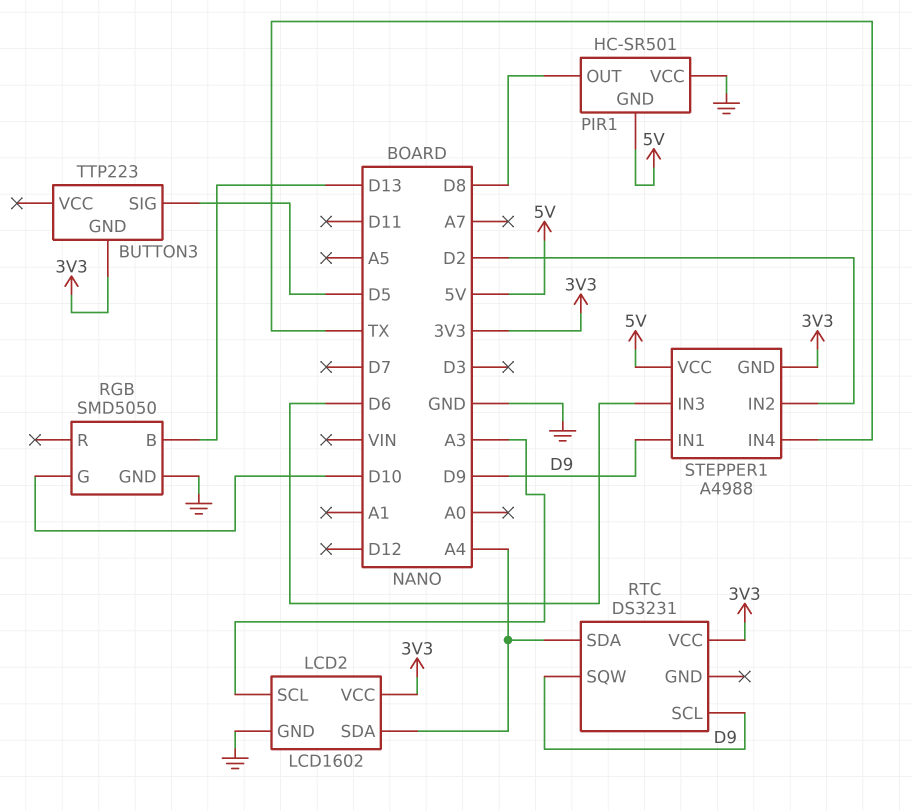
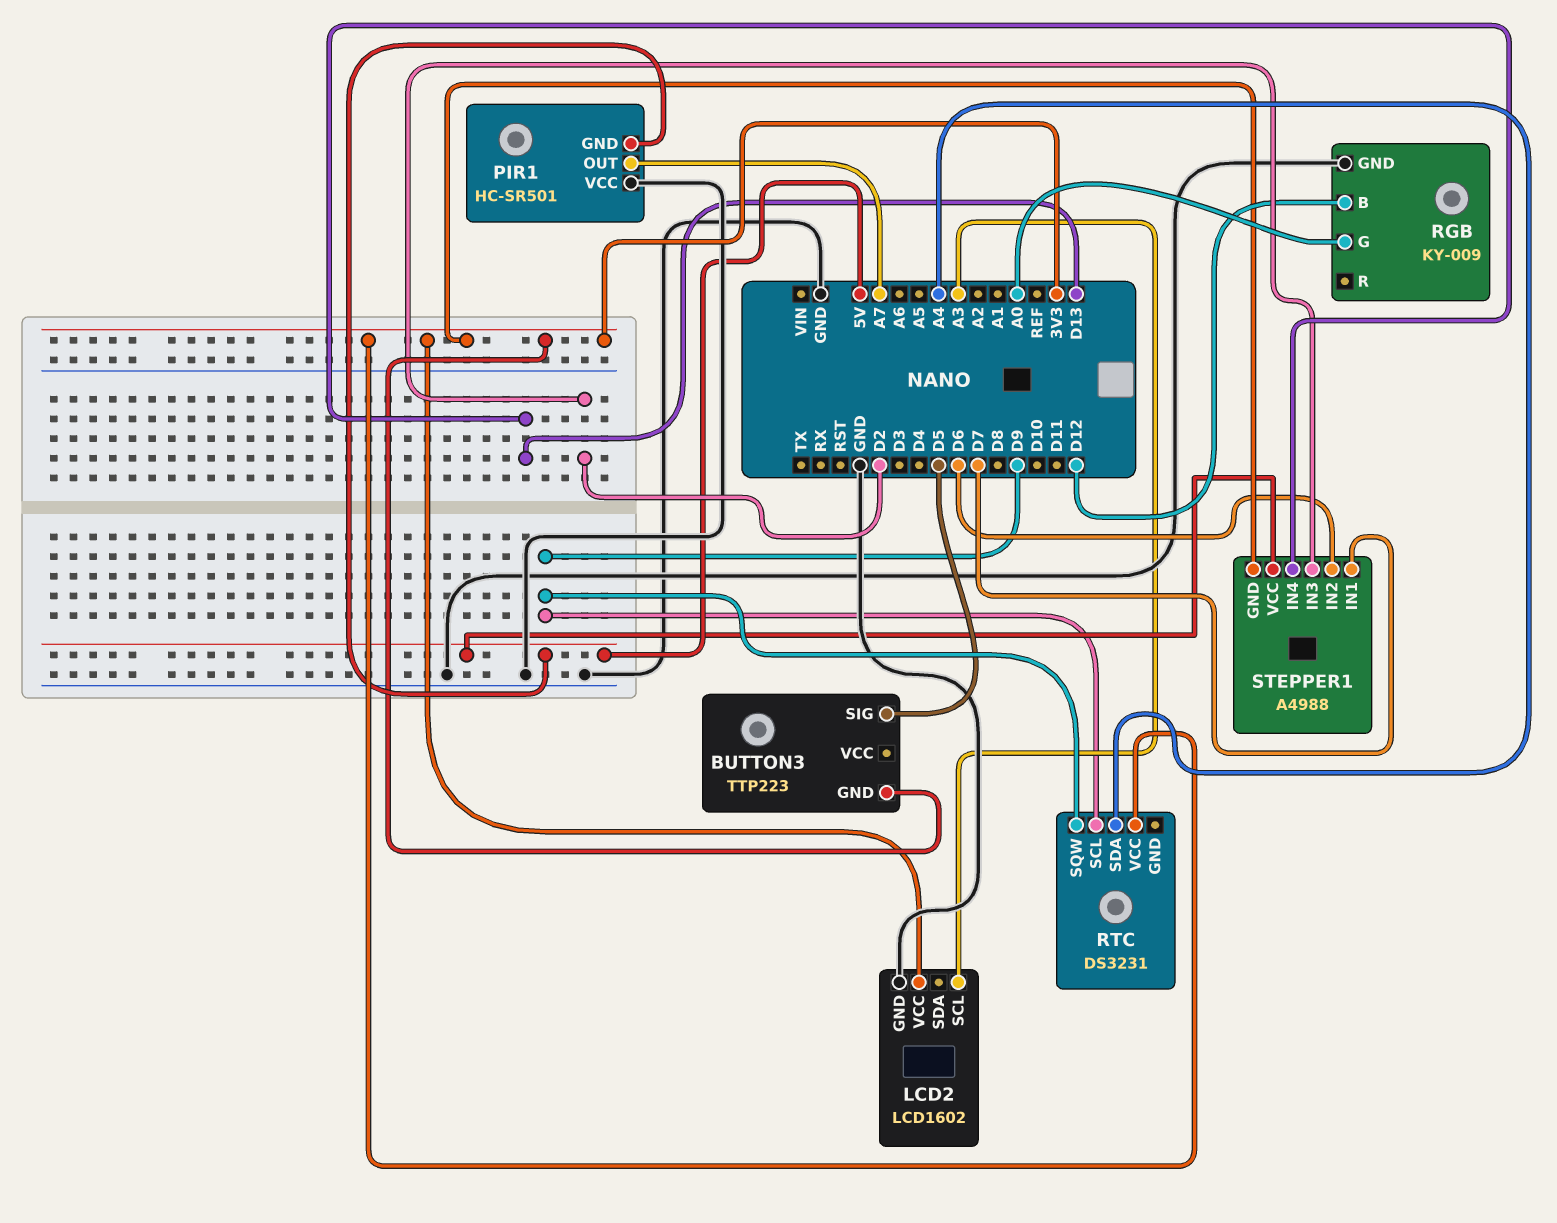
LCD2 pin SDA: A4 -> none
PIR1 pin OUT: D8 -> A7
RGB: SMD5050 -> KY-009
RGB pin B: D13 -> D12
RGB pin G: D10 -> A0
STEPPER1 pin IN1: D9 -> D7
STEPPER1 pin IN2: D2 -> D6
STEPPER1 pin IN3: D6 -> D2
STEPPER1 pin IN4: TX -> D13

